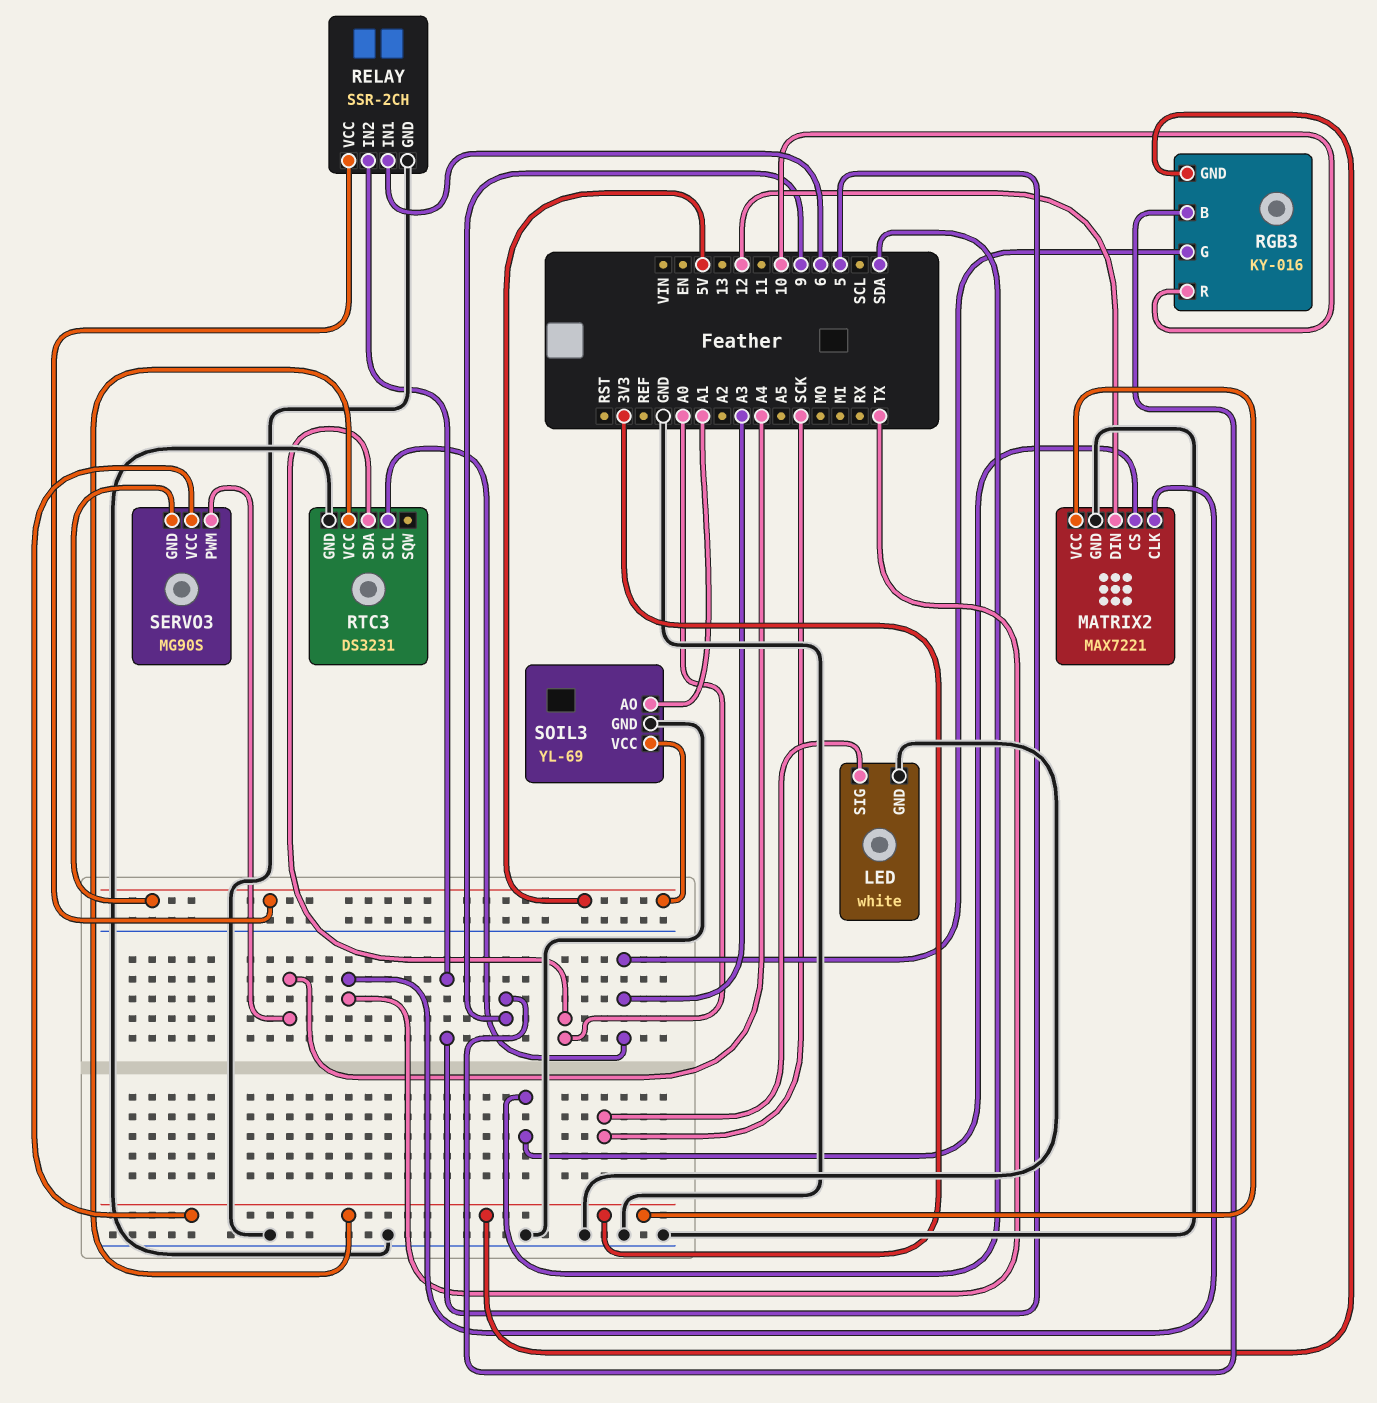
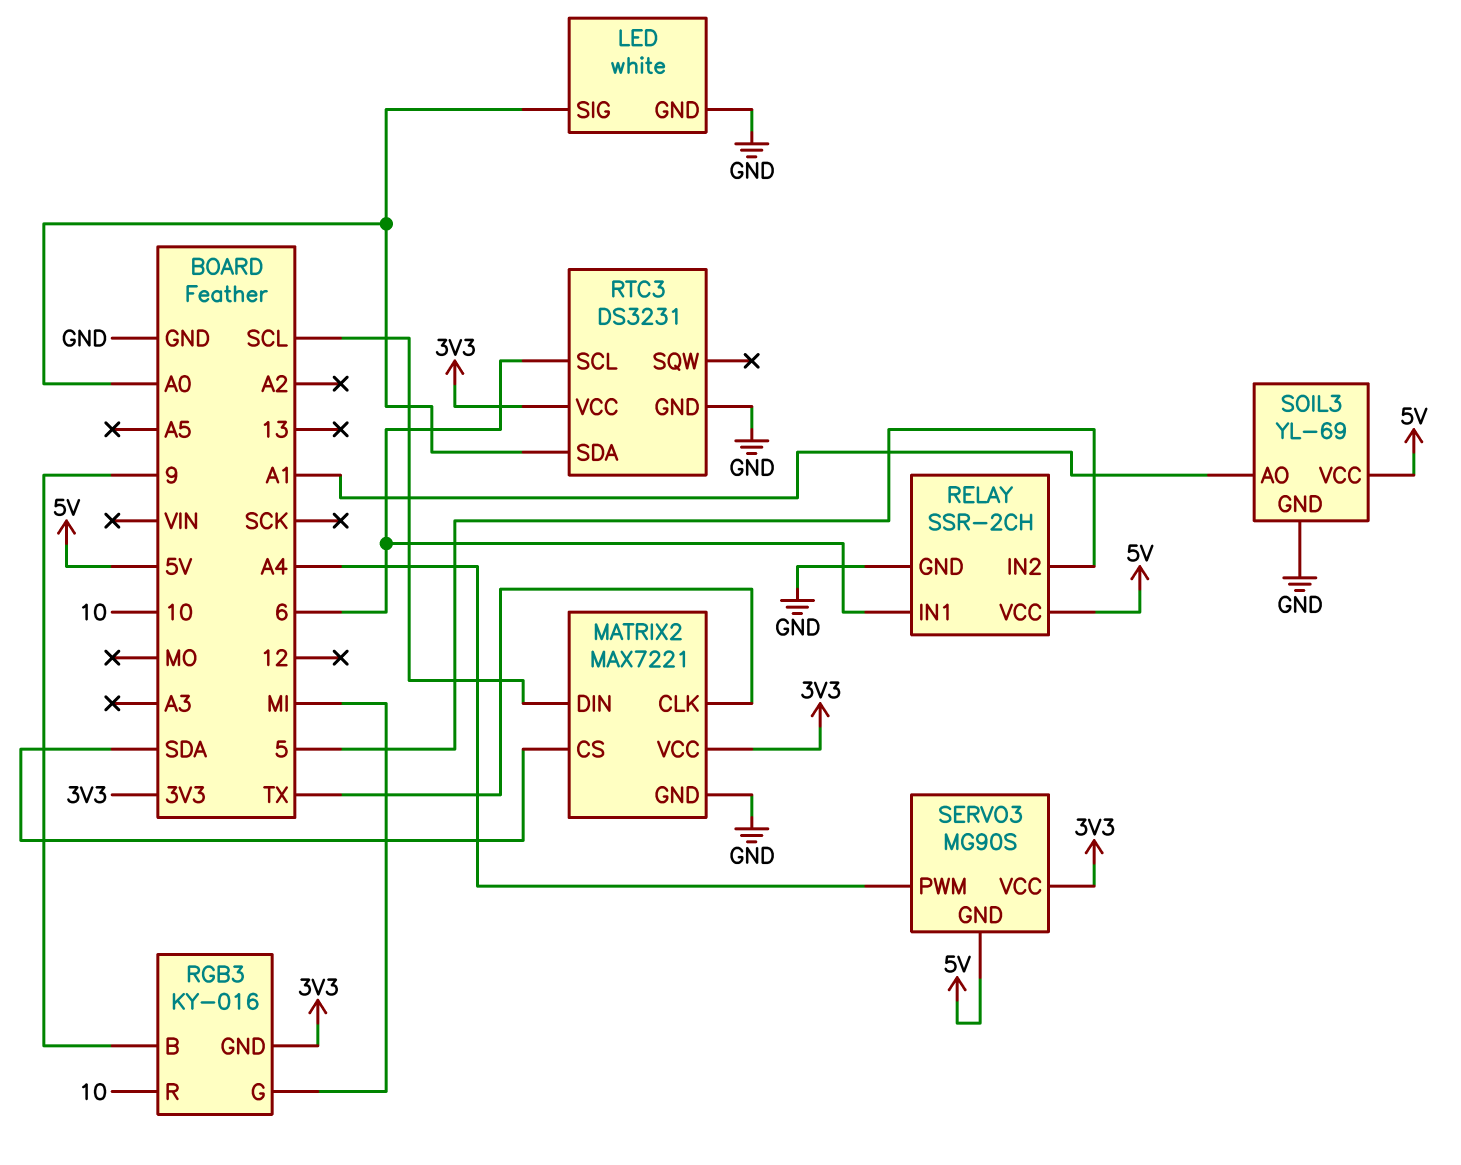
LED pin SIG: SCK -> A0
MATRIX2 pin DIN: 12 -> SCL
RGB3 pin G: A3 -> MI
RTC3 pin SCL: A3 -> 6

